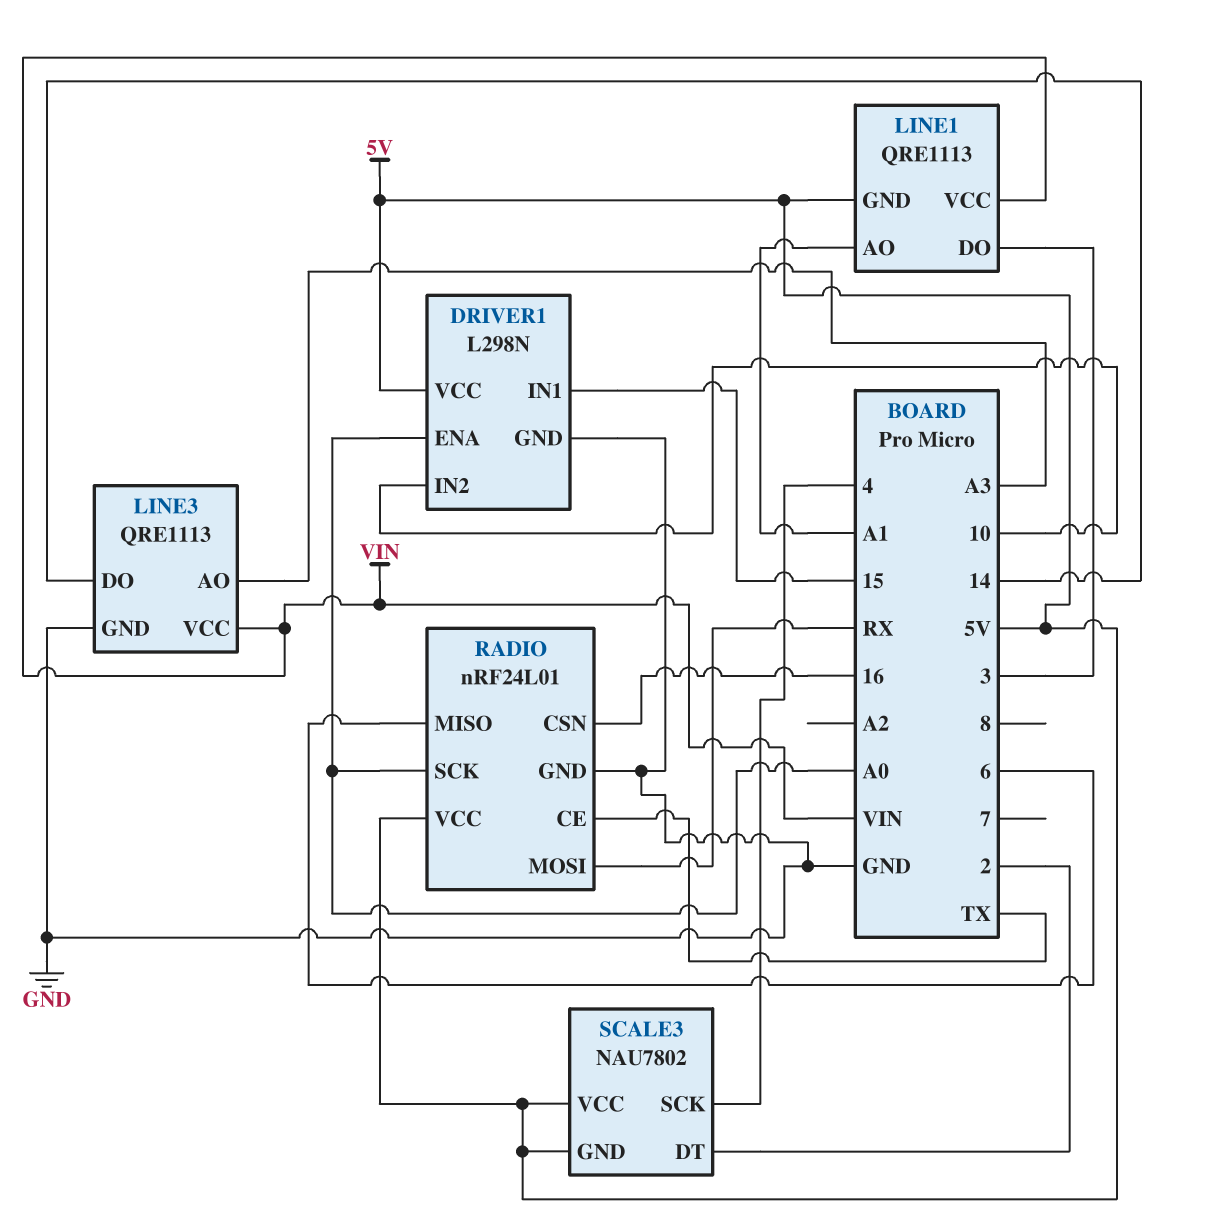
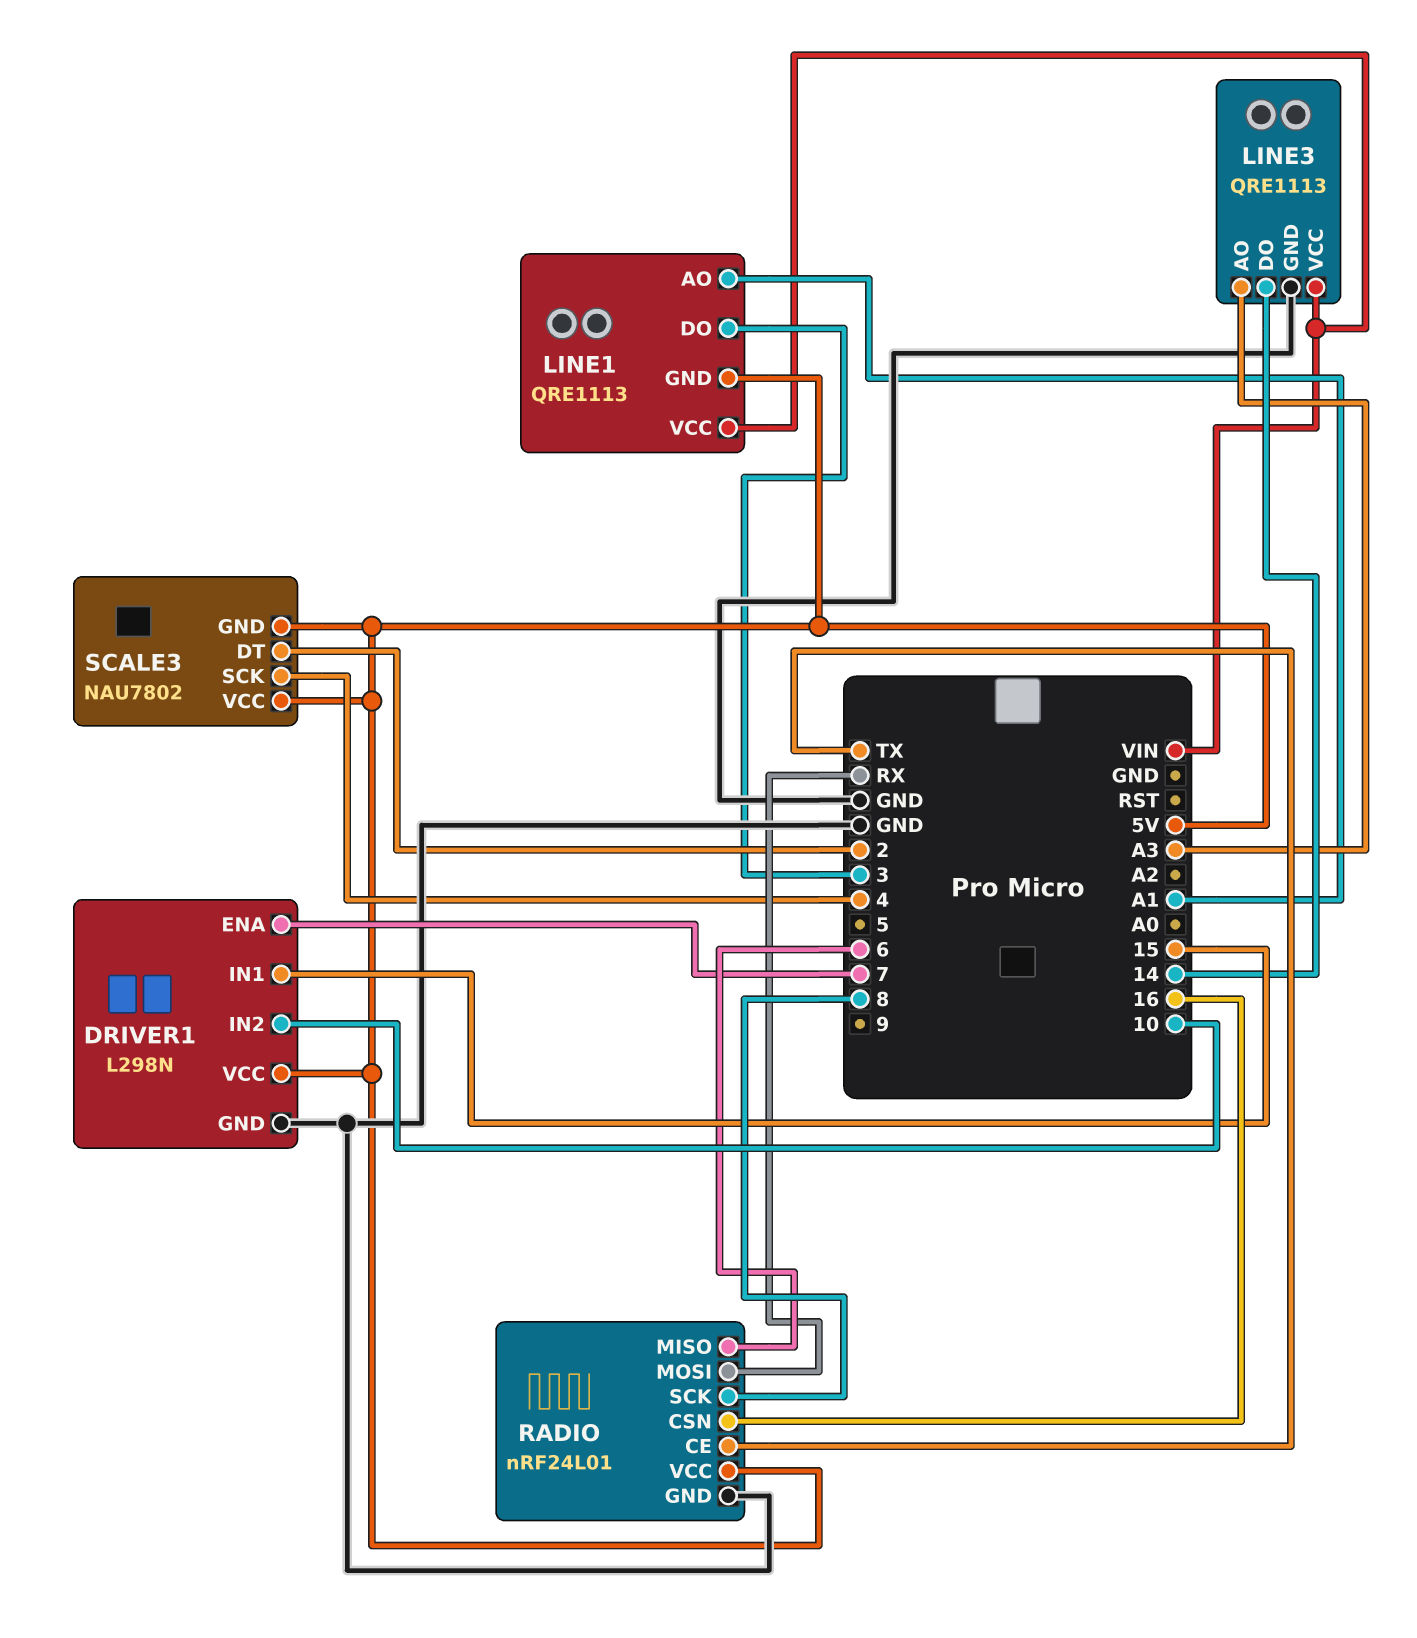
DRIVER1 pin ENA: A0 -> 7
RADIO pin SCK: A0 -> 8

